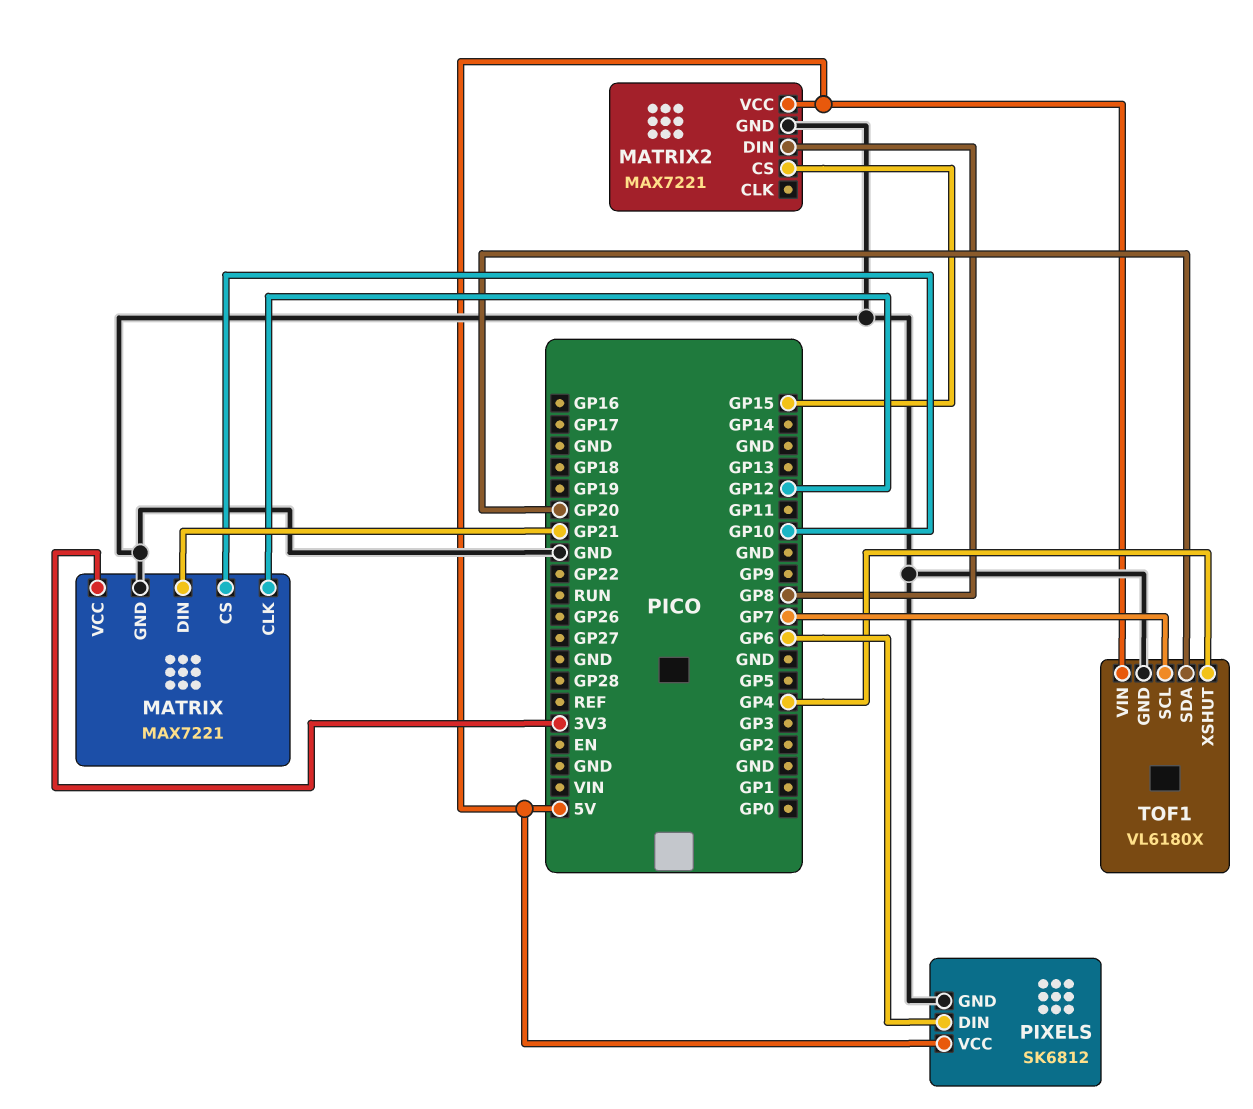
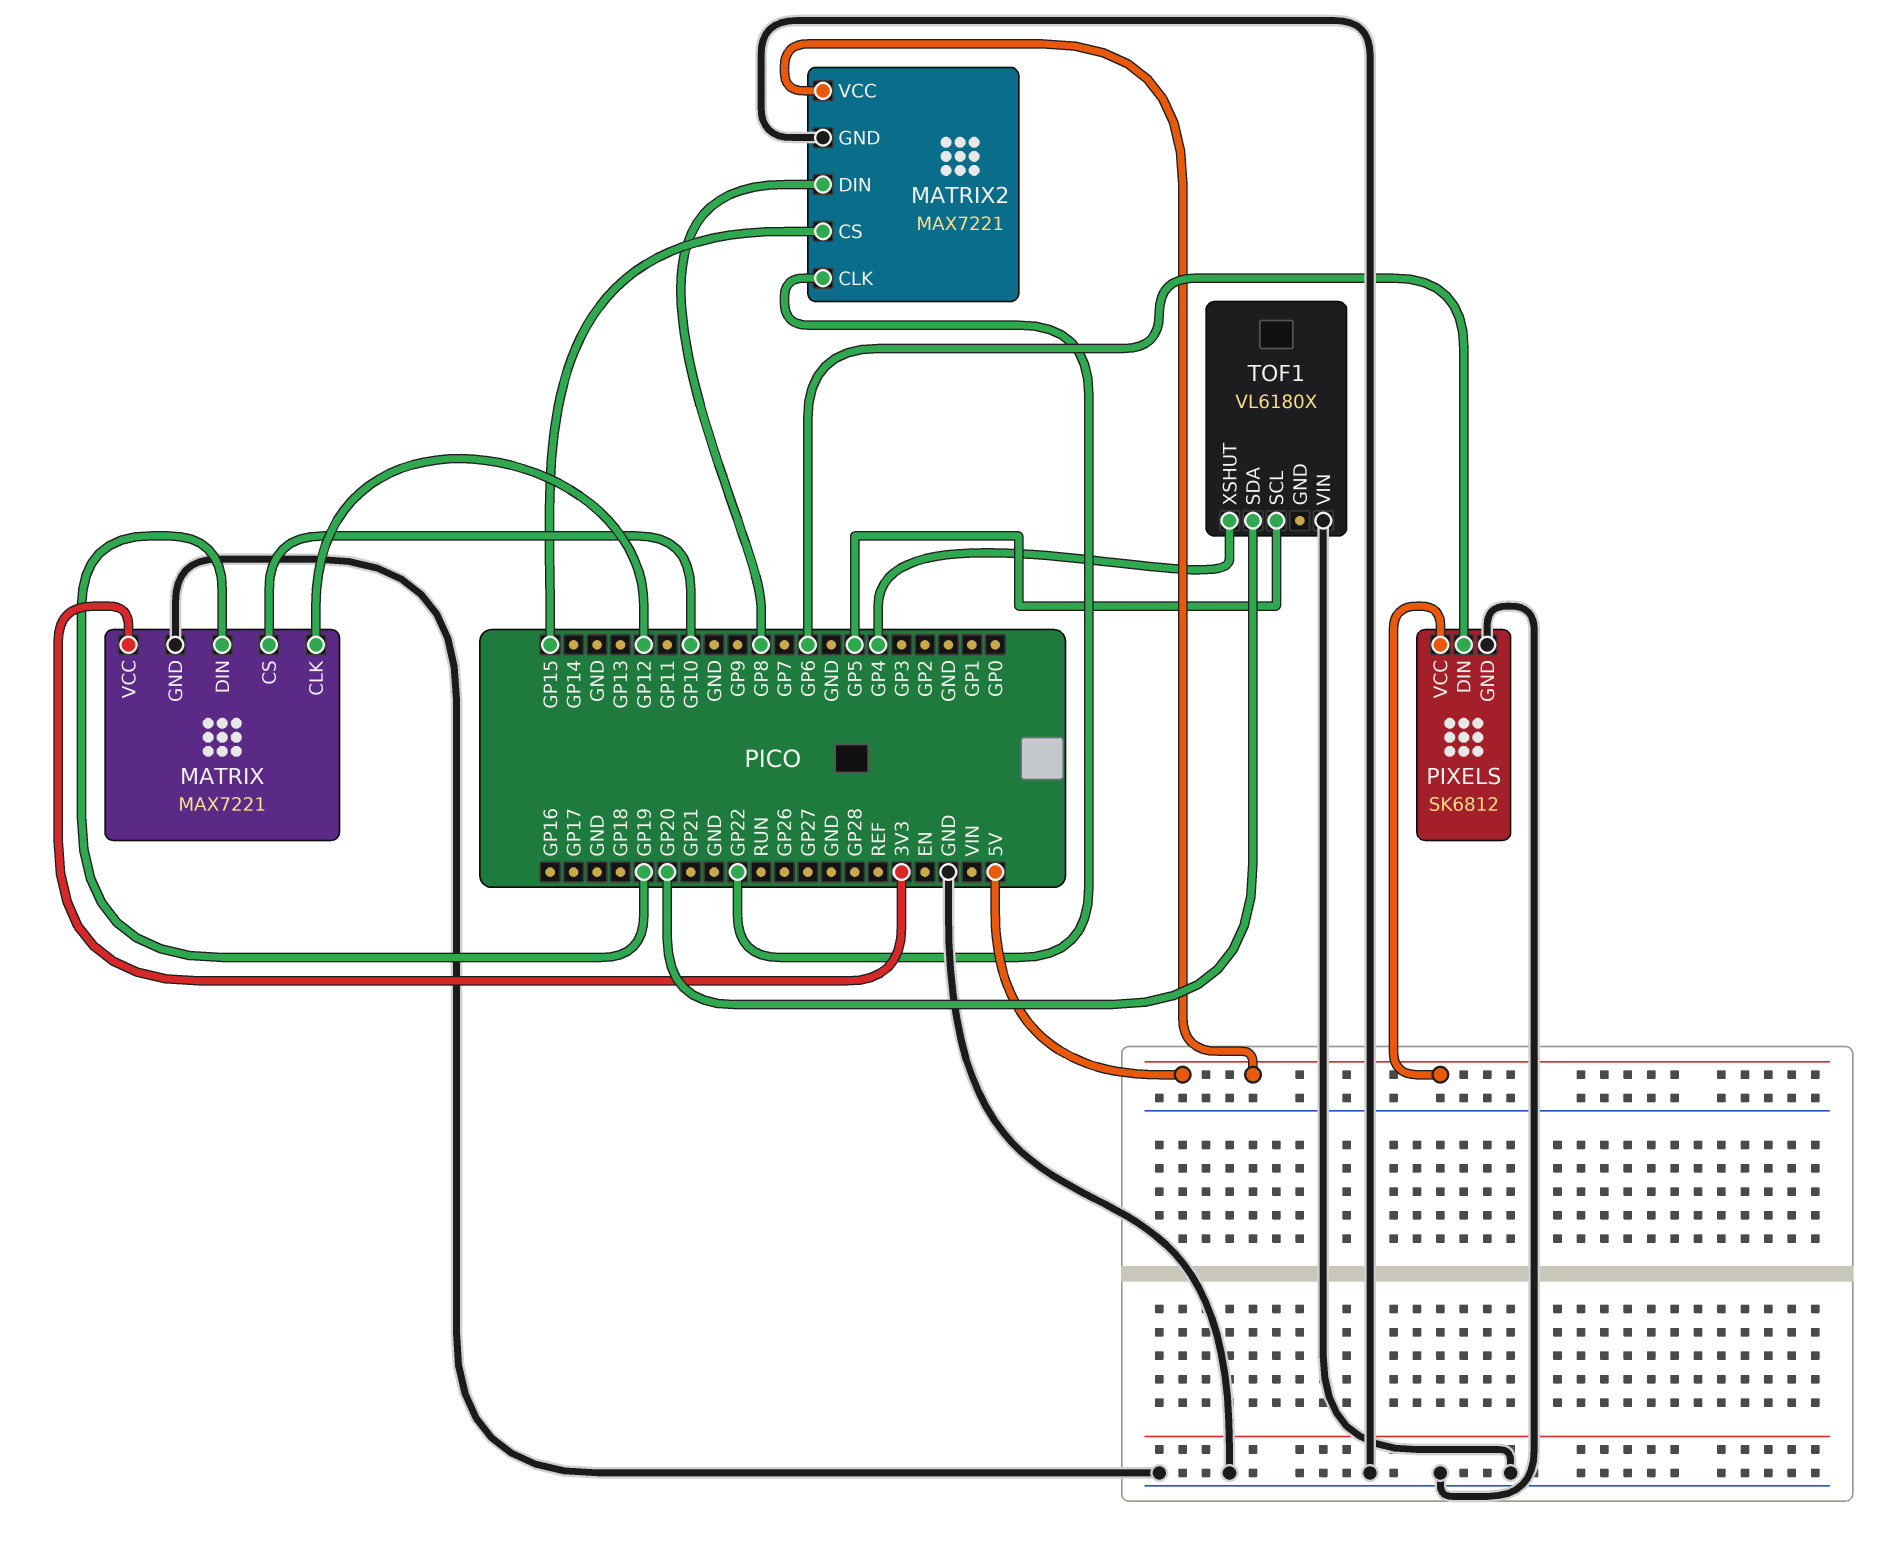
MATRIX pin DIN: GP21 -> GP19
MATRIX2 pin CLK: none -> GP22
TOF1 pin GND: GND -> none
TOF1 pin SCL: GP7 -> GP5
TOF1 pin VIN: 5V -> GND

